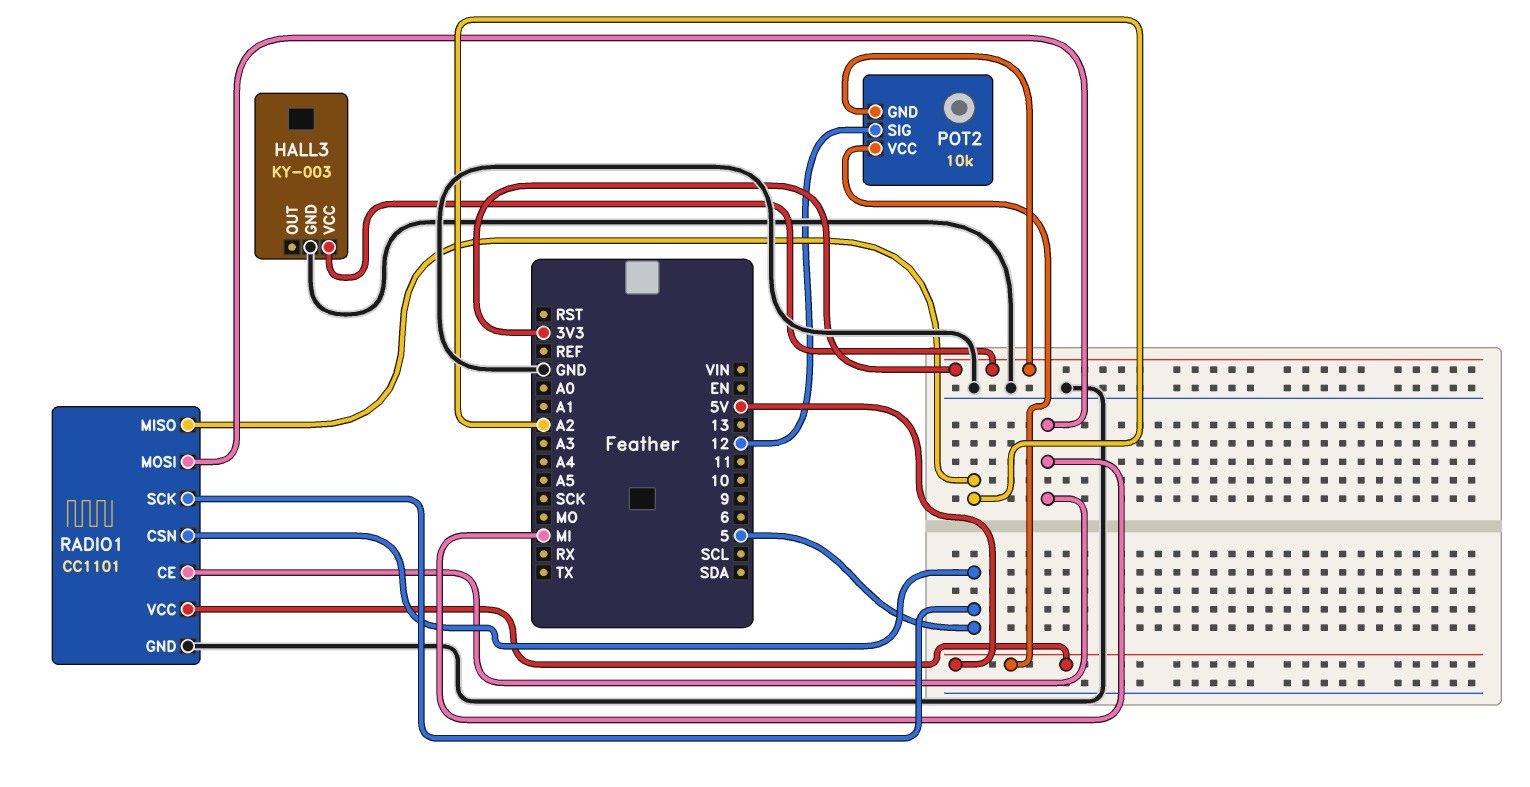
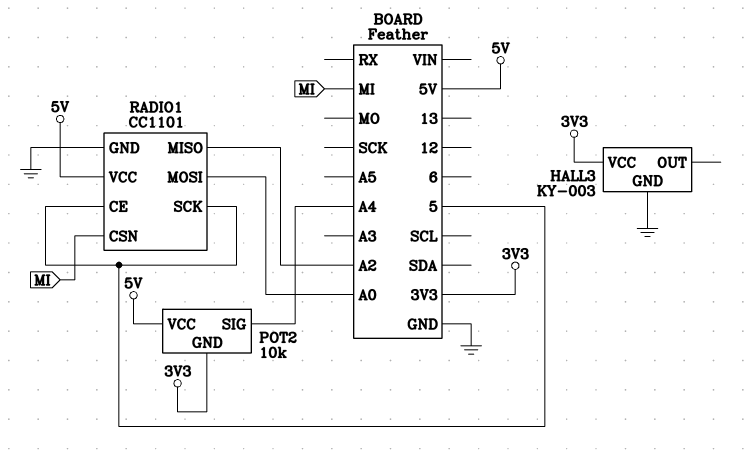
POT2 pin SIG: 12 -> A4
RADIO1 pin CE: MI -> 5
RADIO1 pin CSN: 5 -> MI
RADIO1 pin MOSI: MI -> A0

